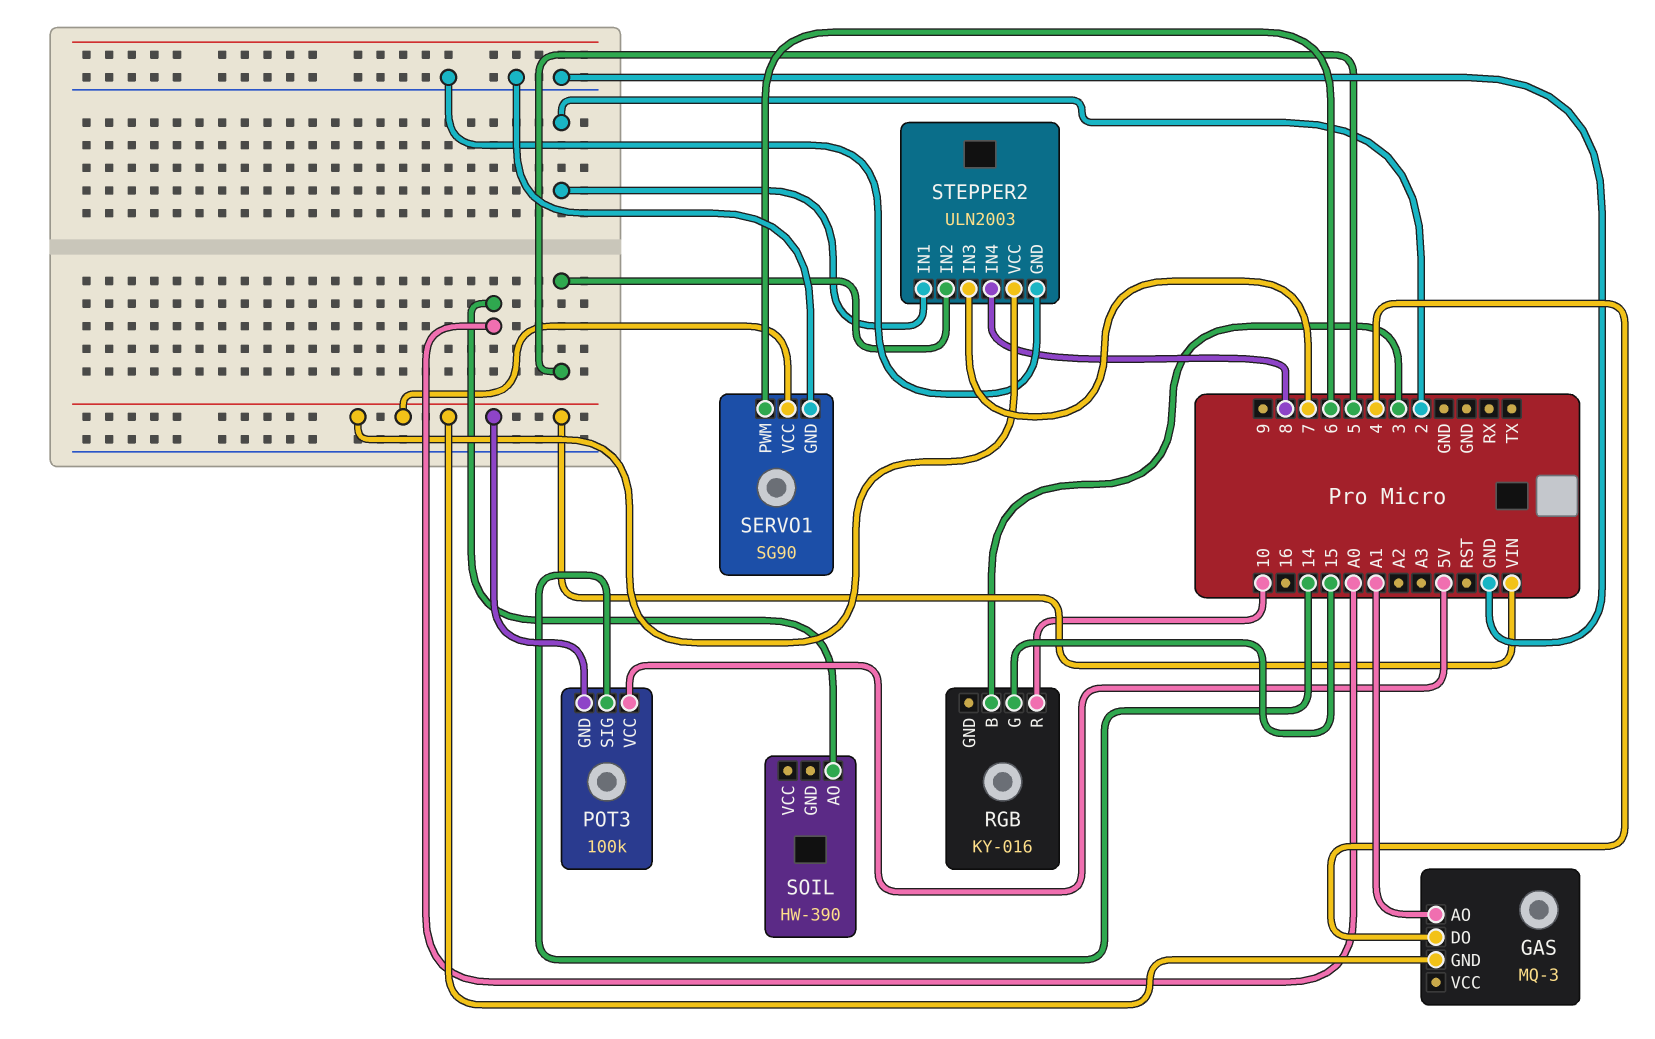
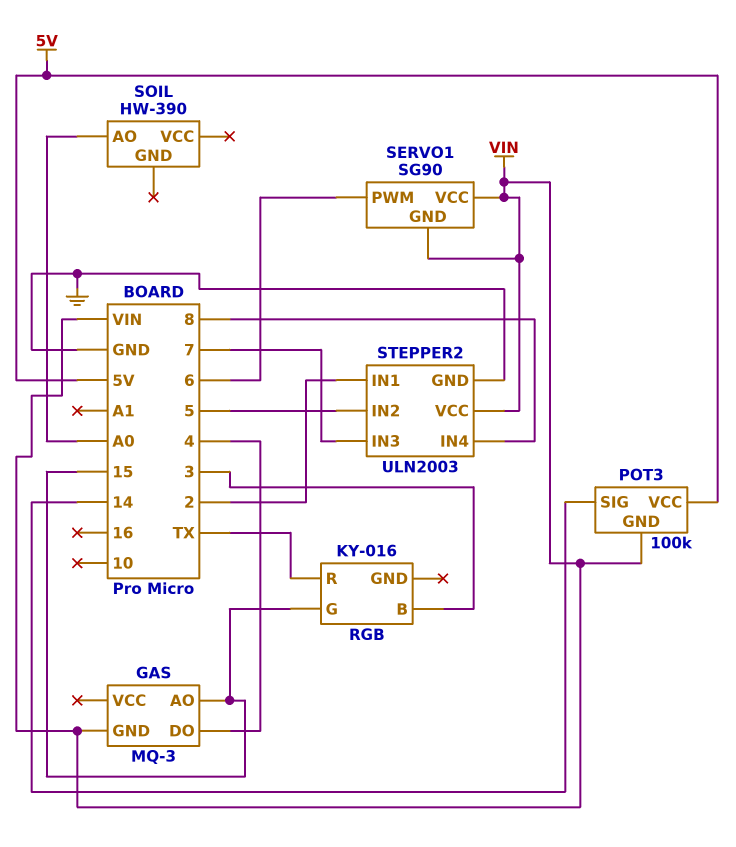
GAS pin AO: A1 -> 15
RGB pin R: 10 -> TX
SERVO1 pin GND: GND -> VIN

